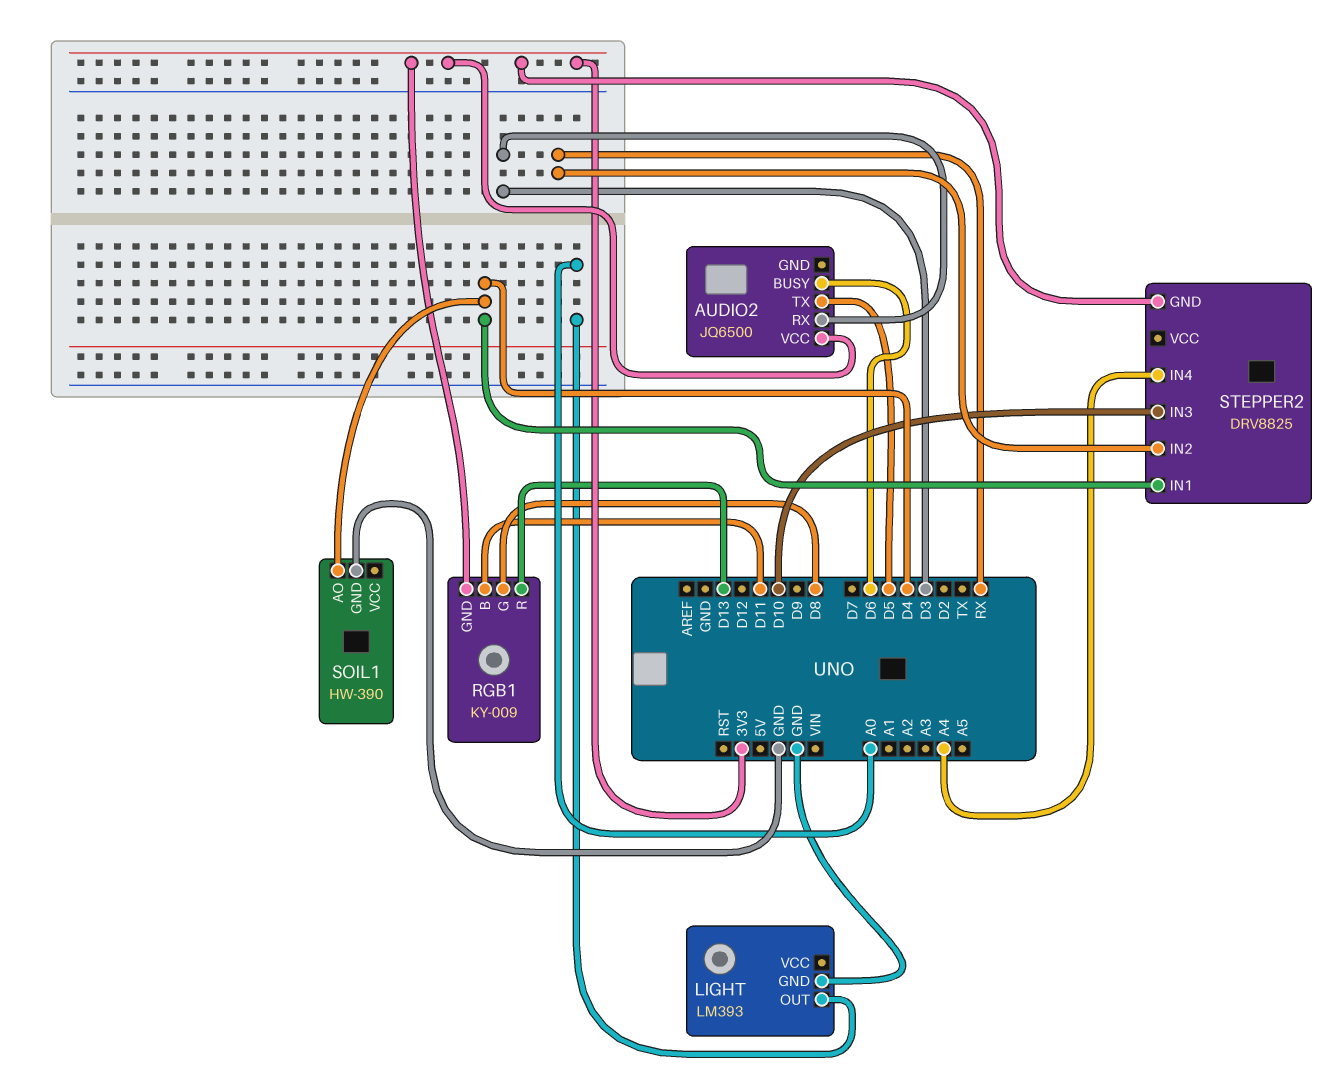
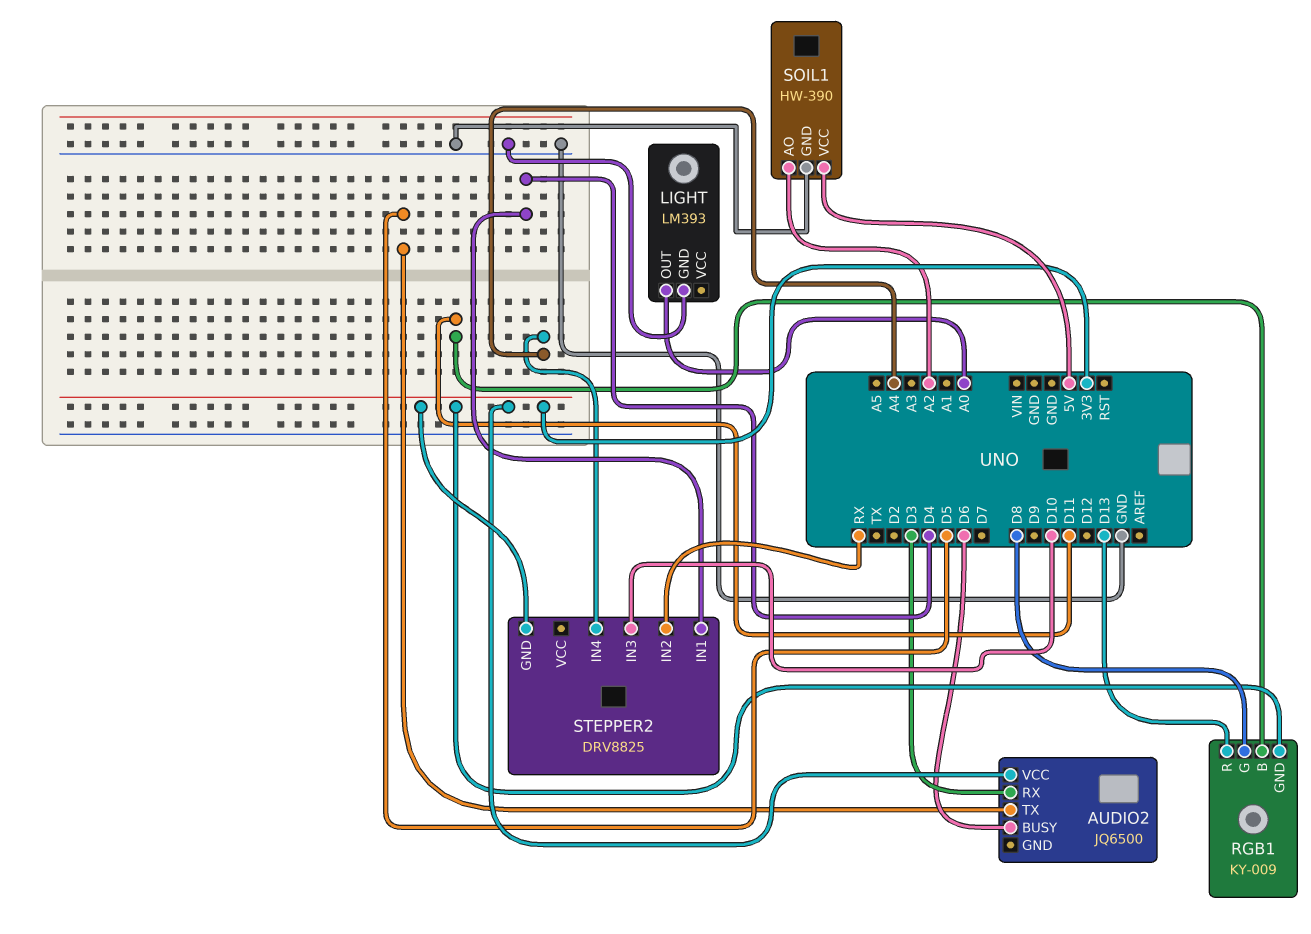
SOIL1 pin AO: D4 -> A2
SOIL1 pin VCC: none -> 5V

